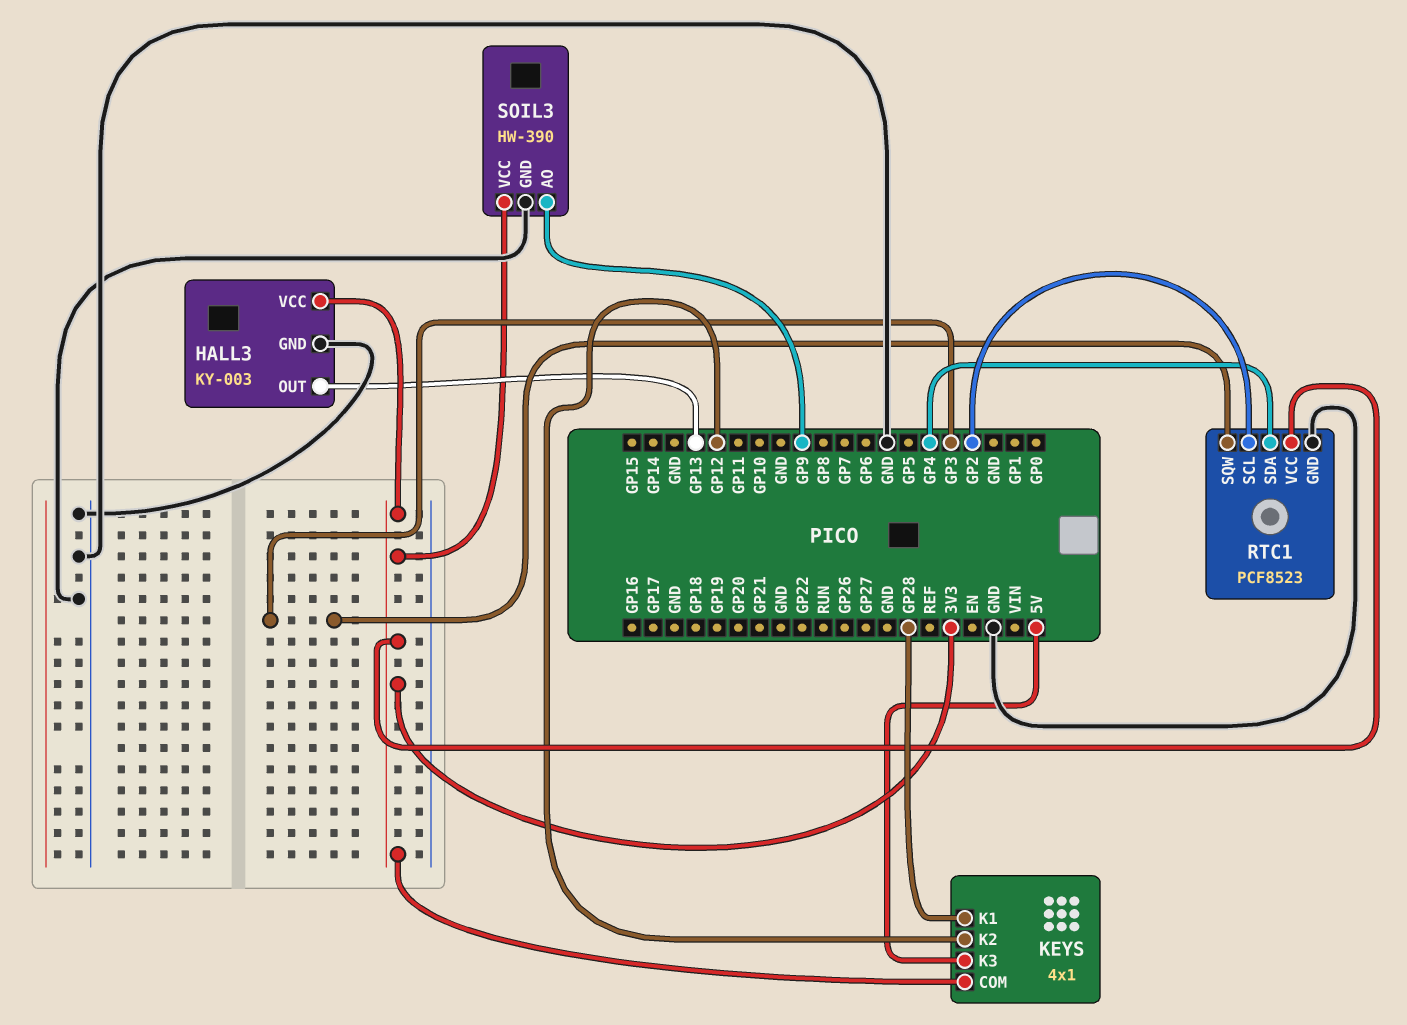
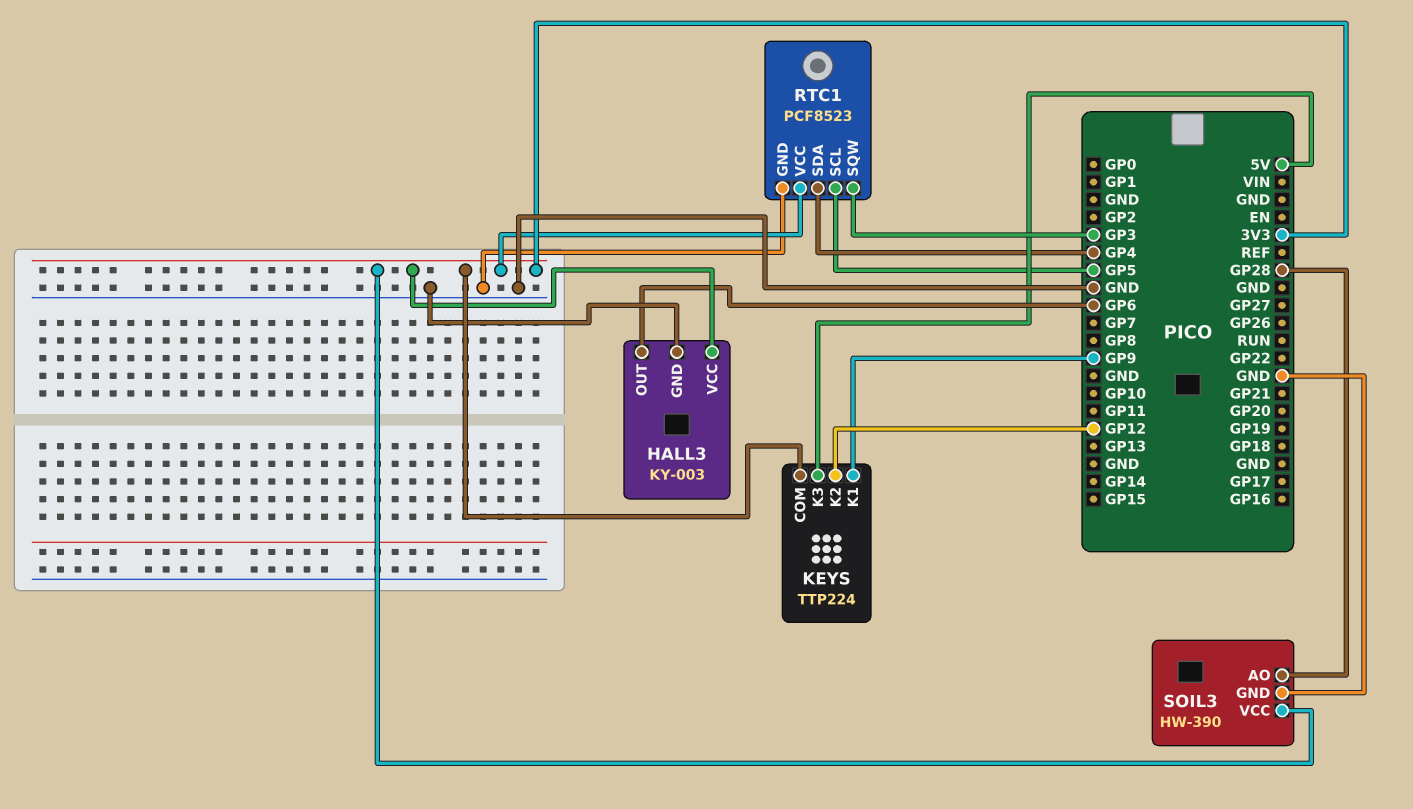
HALL3 pin OUT: GP13 -> GP6
KEYS: 4x1 -> TTP224
KEYS pin K1: GP28 -> GP9
RTC1 pin SCL: GP2 -> GP5
SOIL3 pin AO: GP9 -> GP28

